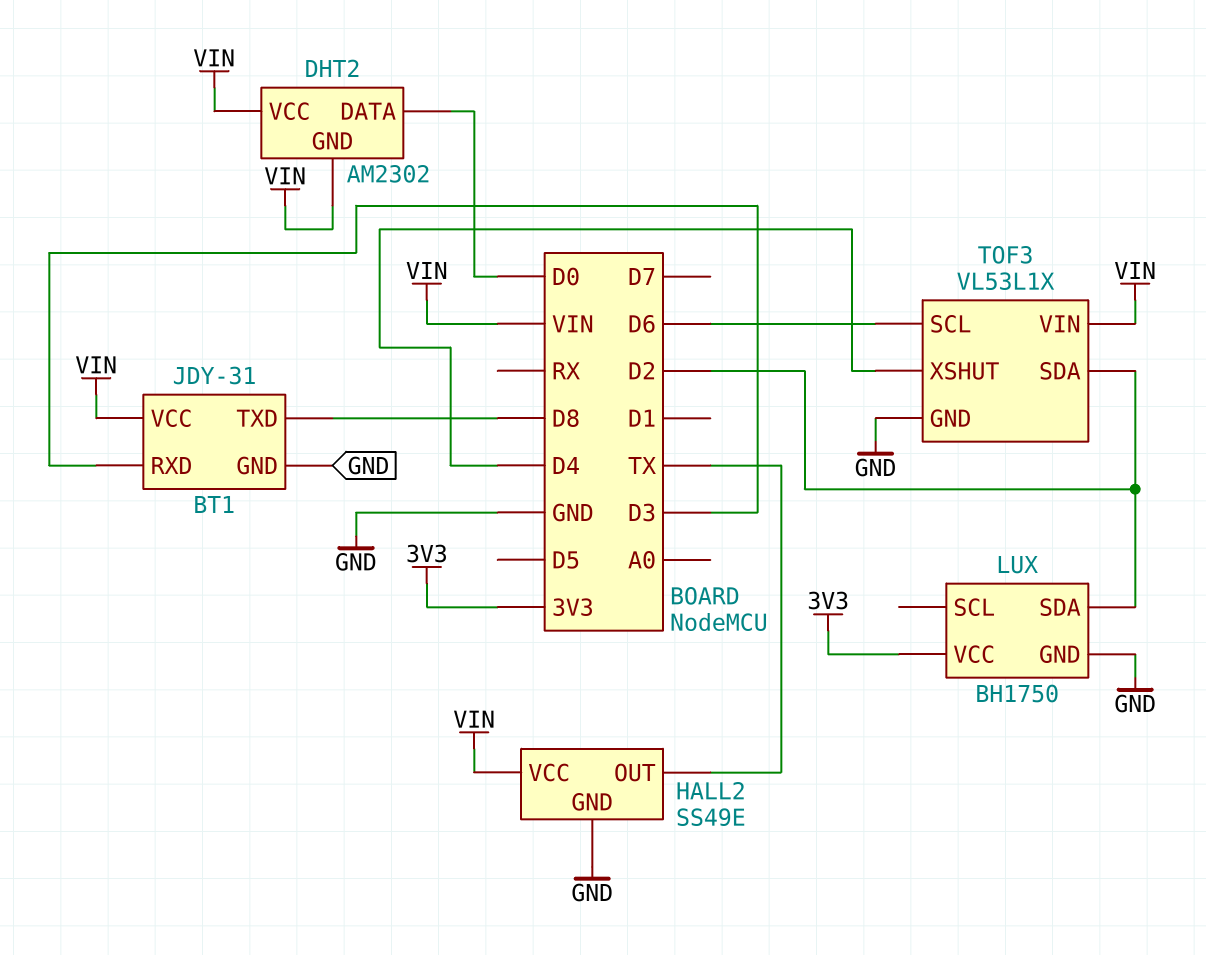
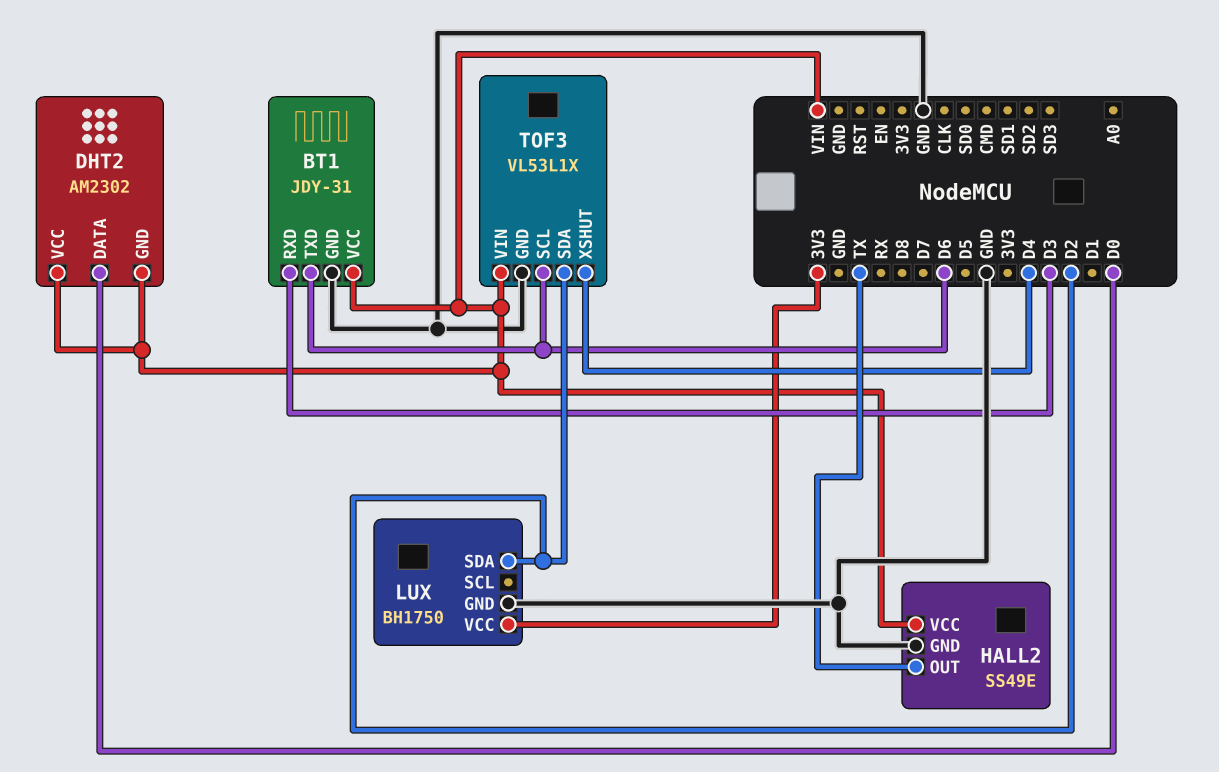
BT1 pin TXD: D8 -> D6

